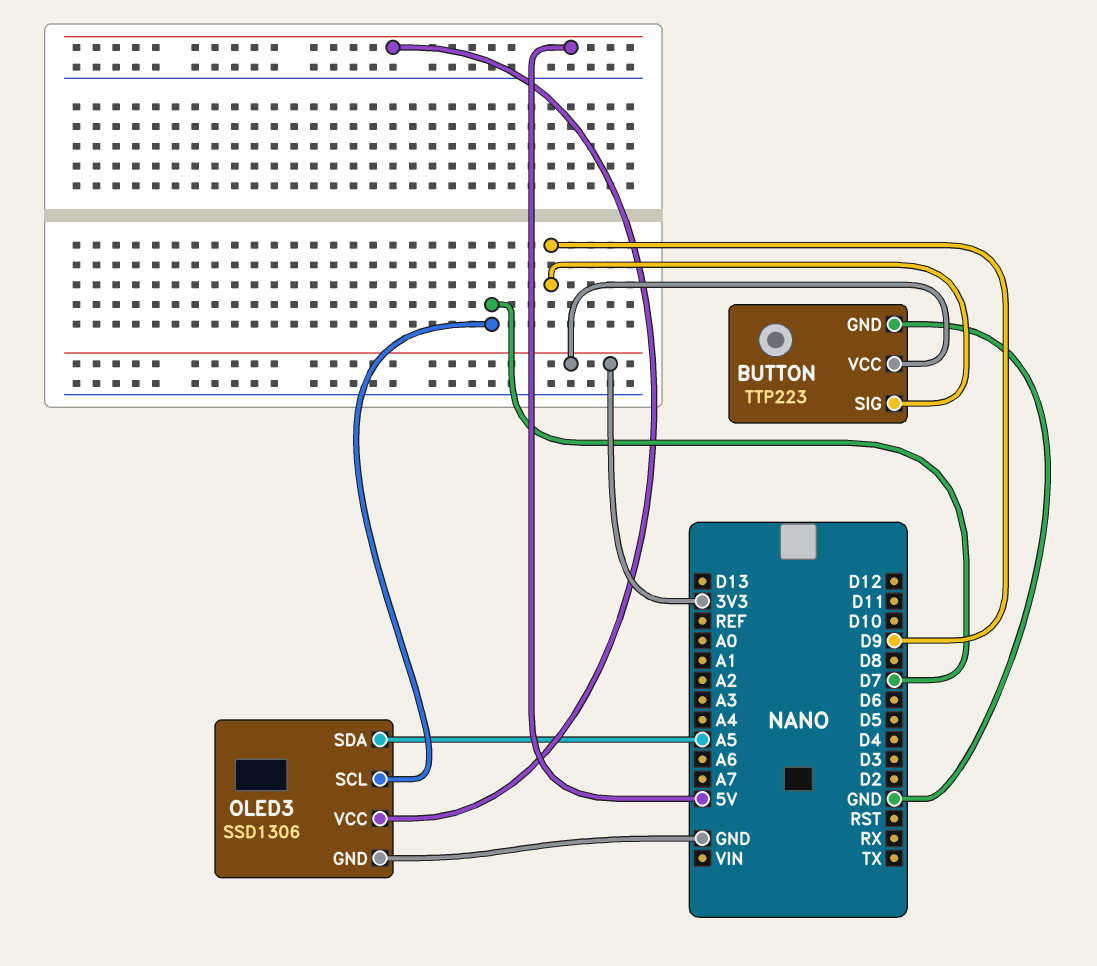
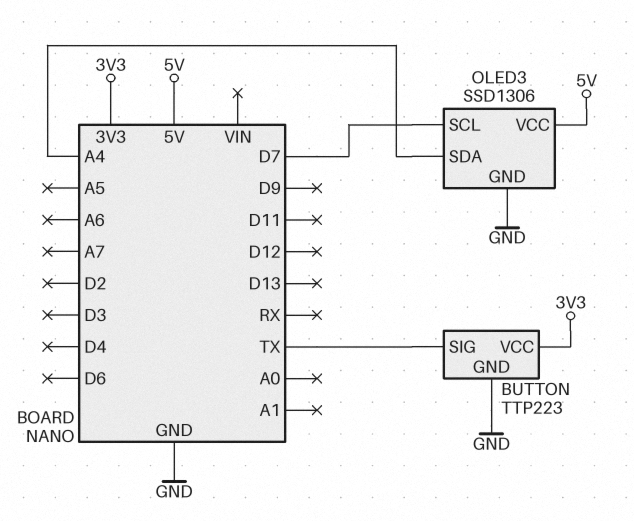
BUTTON pin SIG: D9 -> TX
OLED3 pin SDA: A5 -> A4

